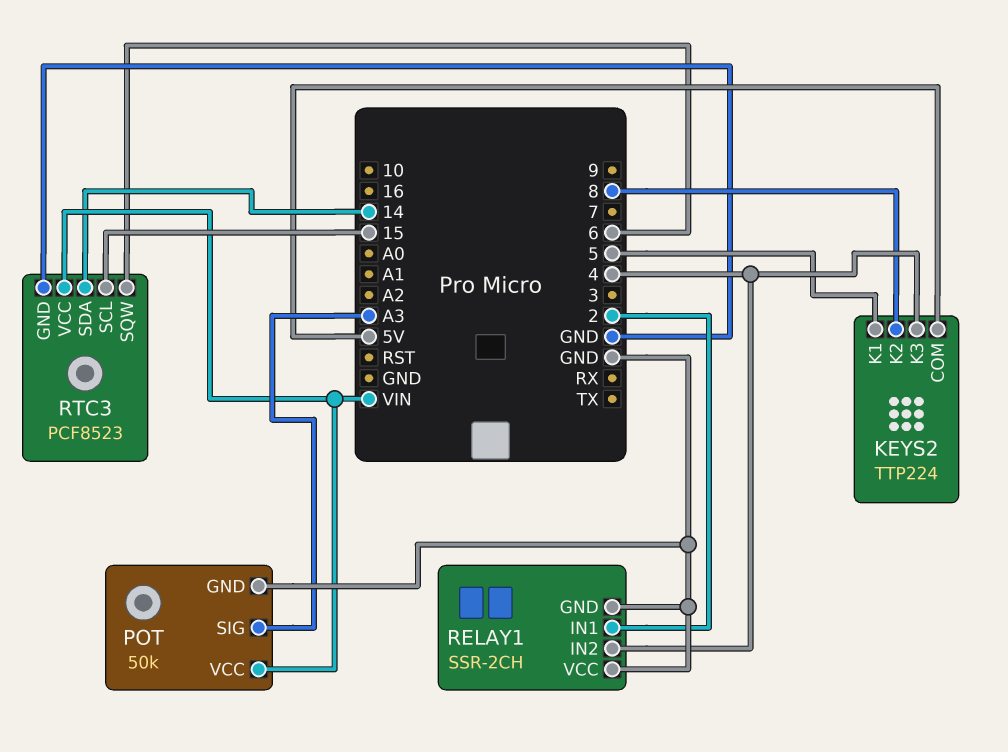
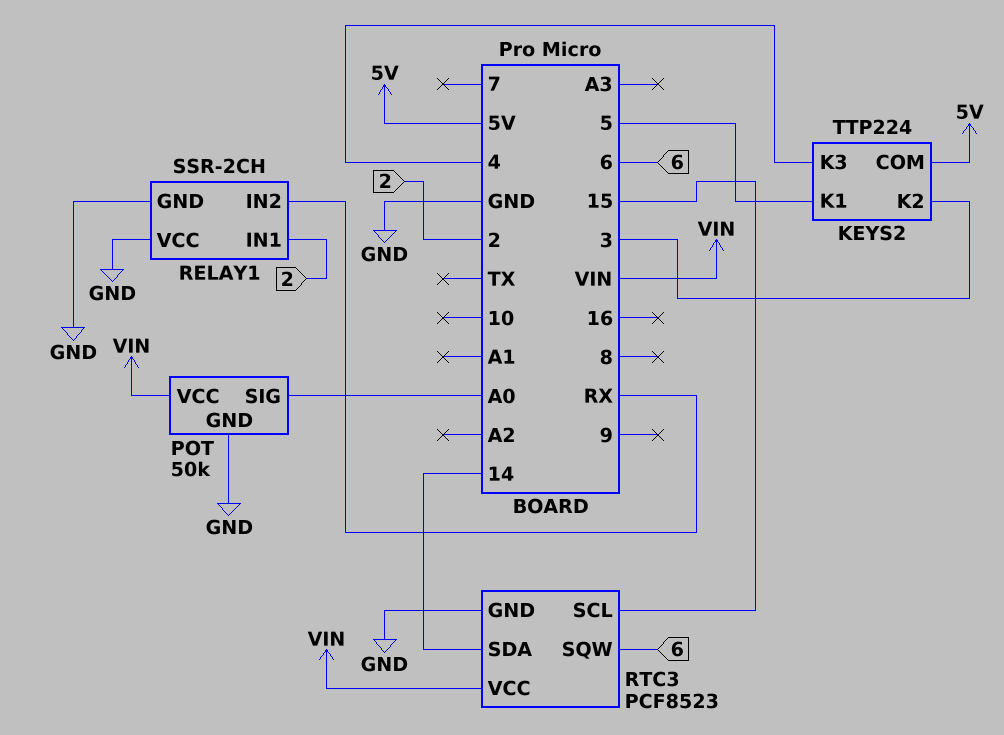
KEYS2 pin K2: 8 -> 3
POT pin SIG: A3 -> A0
RELAY1 pin IN2: 4 -> RX

